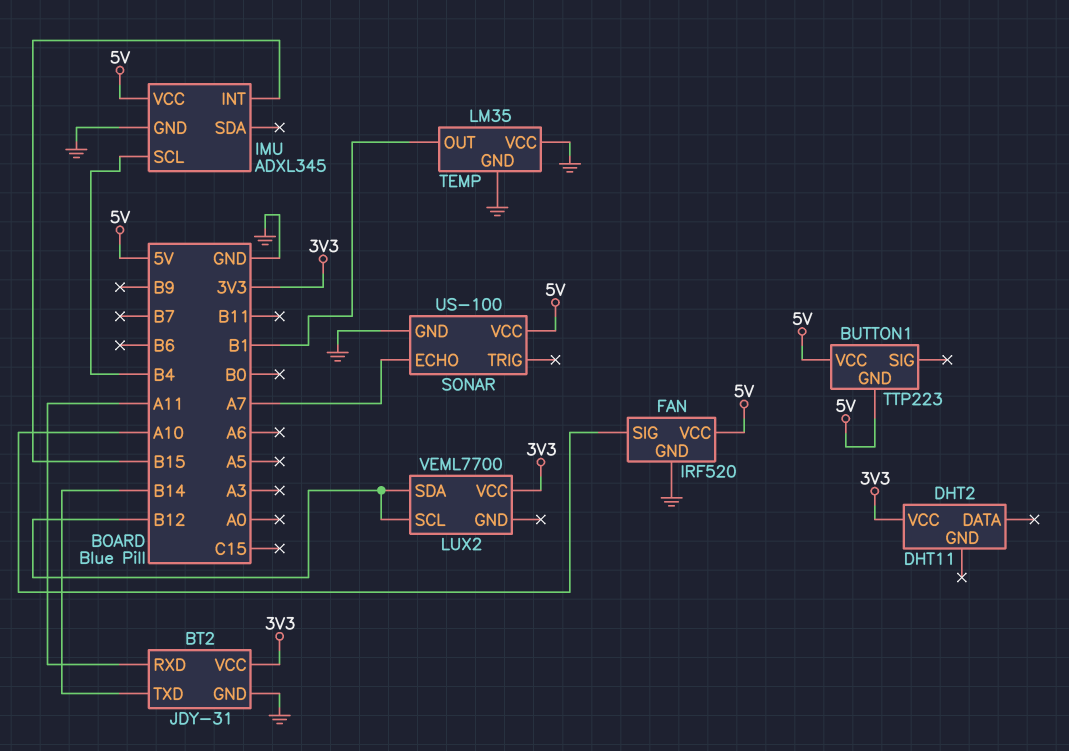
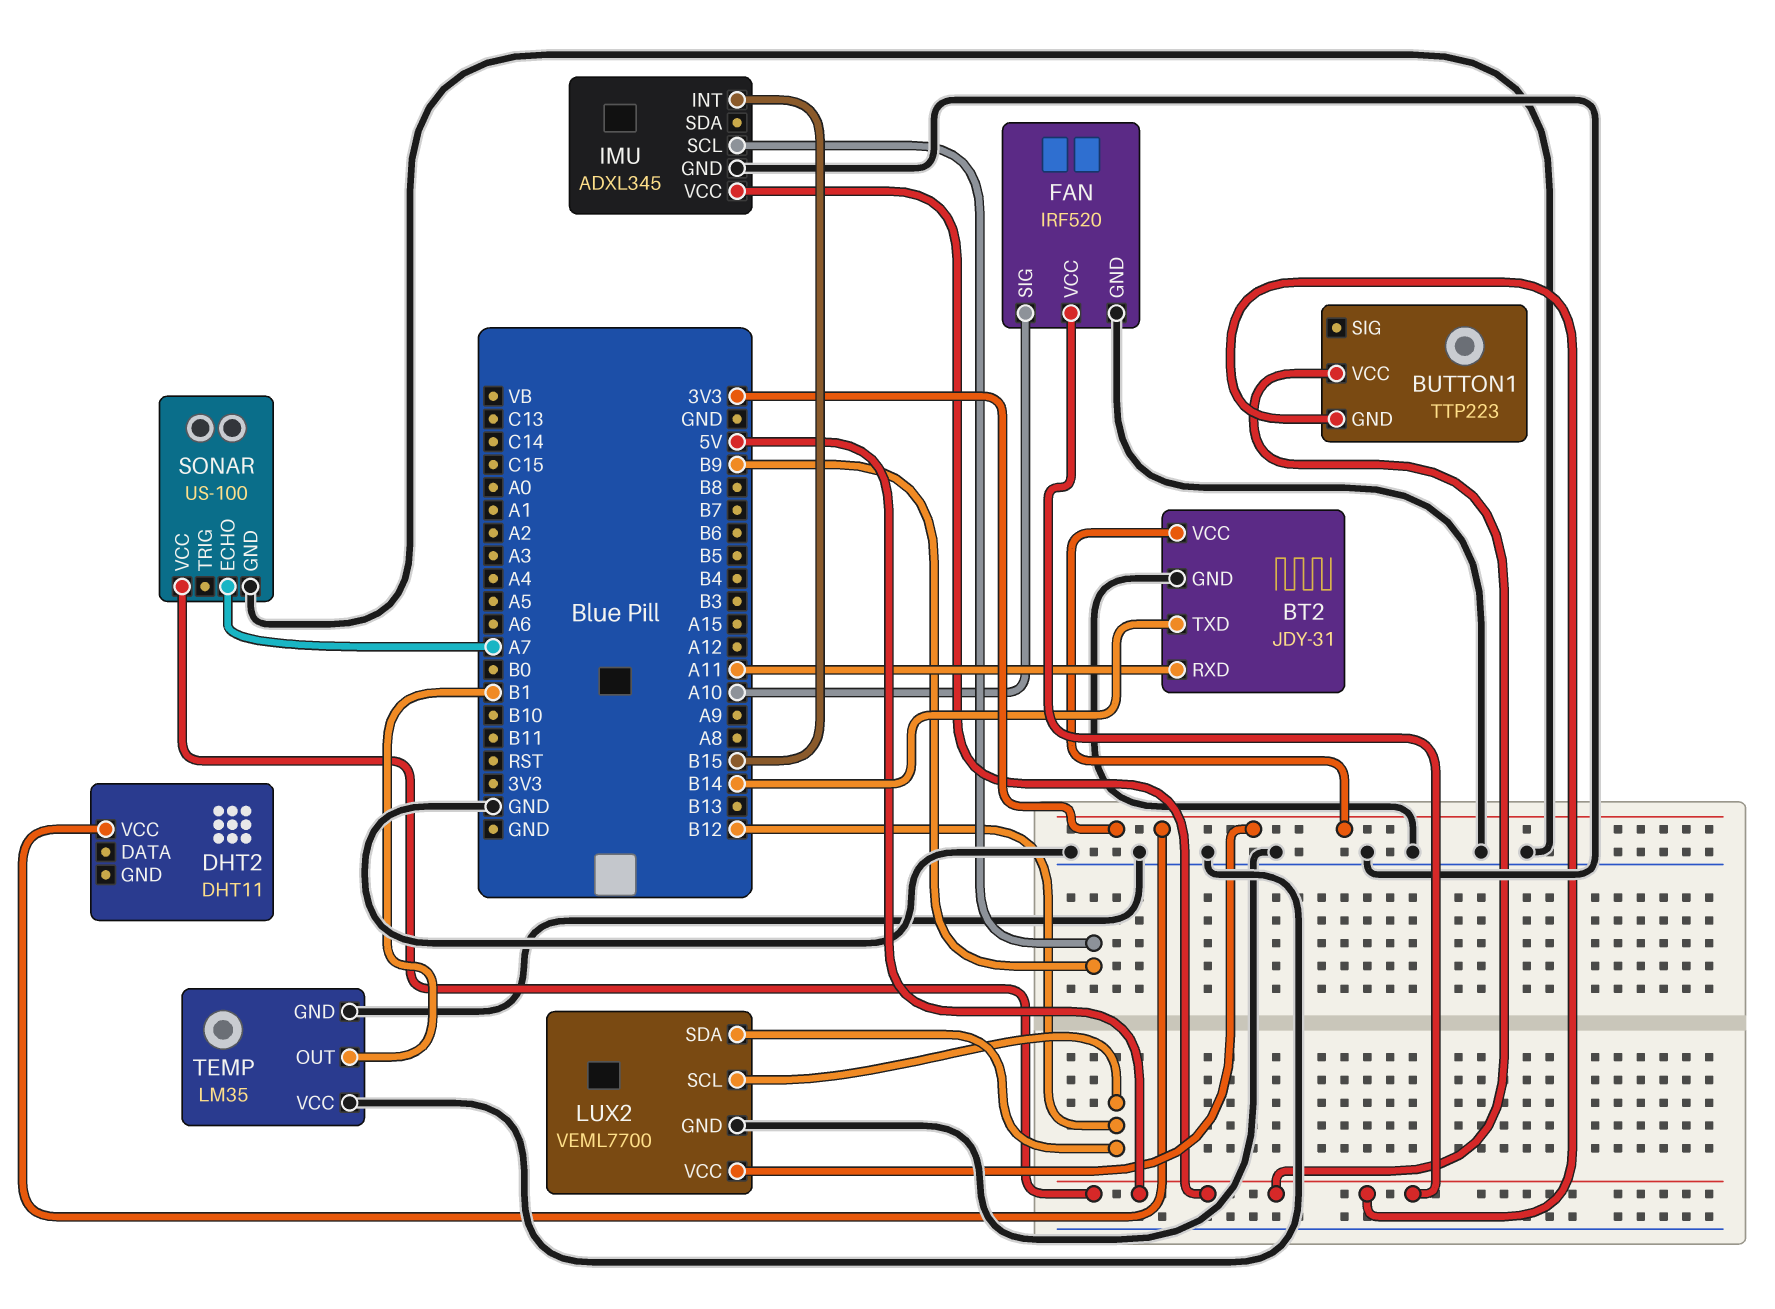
IMU pin SCL: B4 -> B9
LUX2 pin GND: none -> GND

